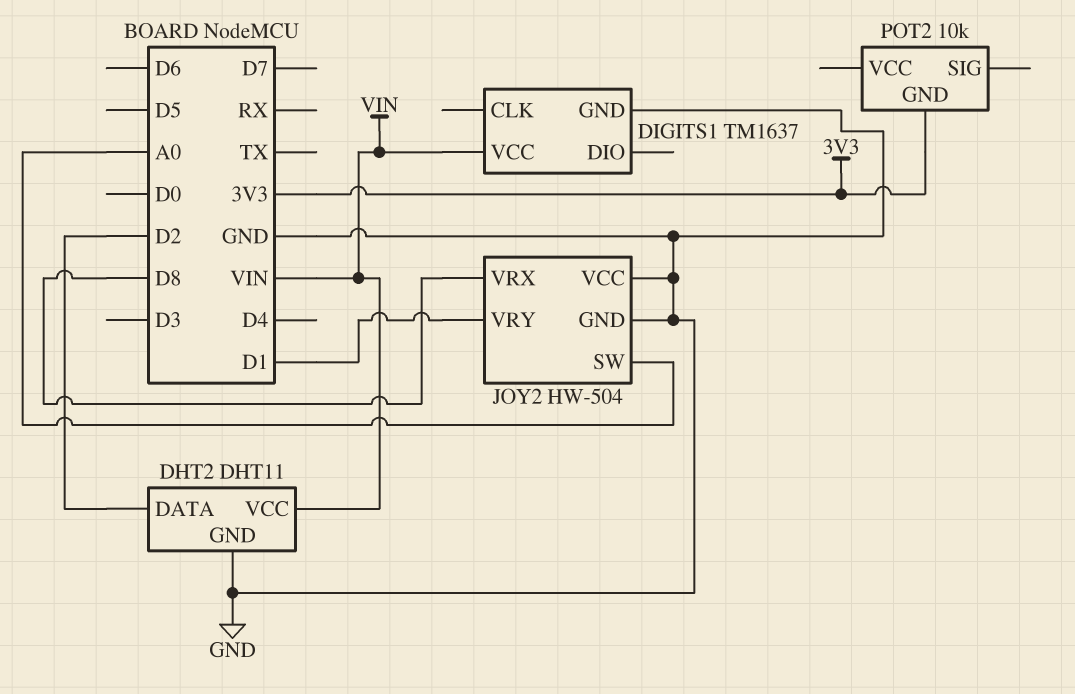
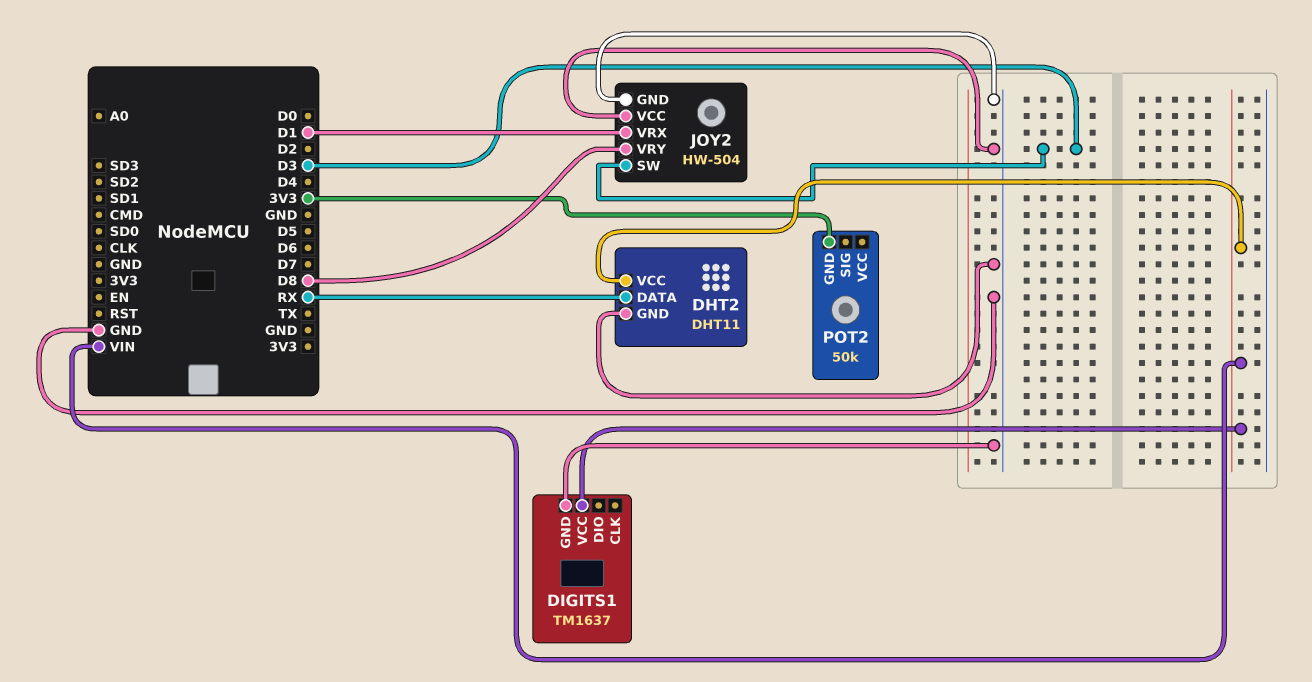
DHT2 pin DATA: D2 -> RX
JOY2 pin SW: A0 -> D3
JOY2 pin VRX: D8 -> D1
JOY2 pin VRY: D1 -> D8
POT2: 10k -> 50k

